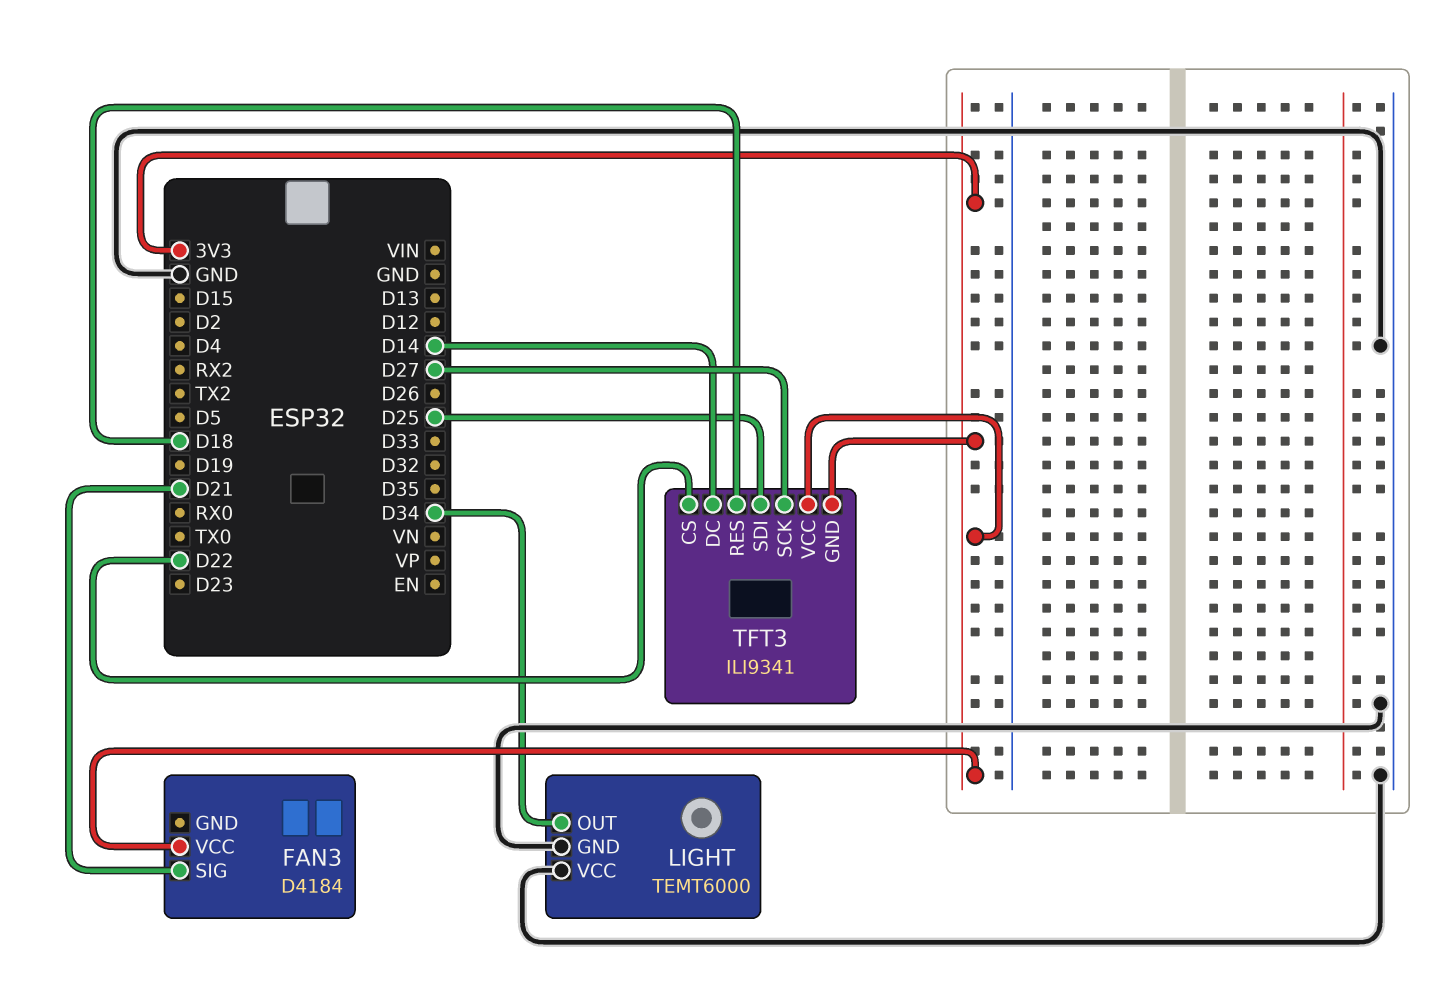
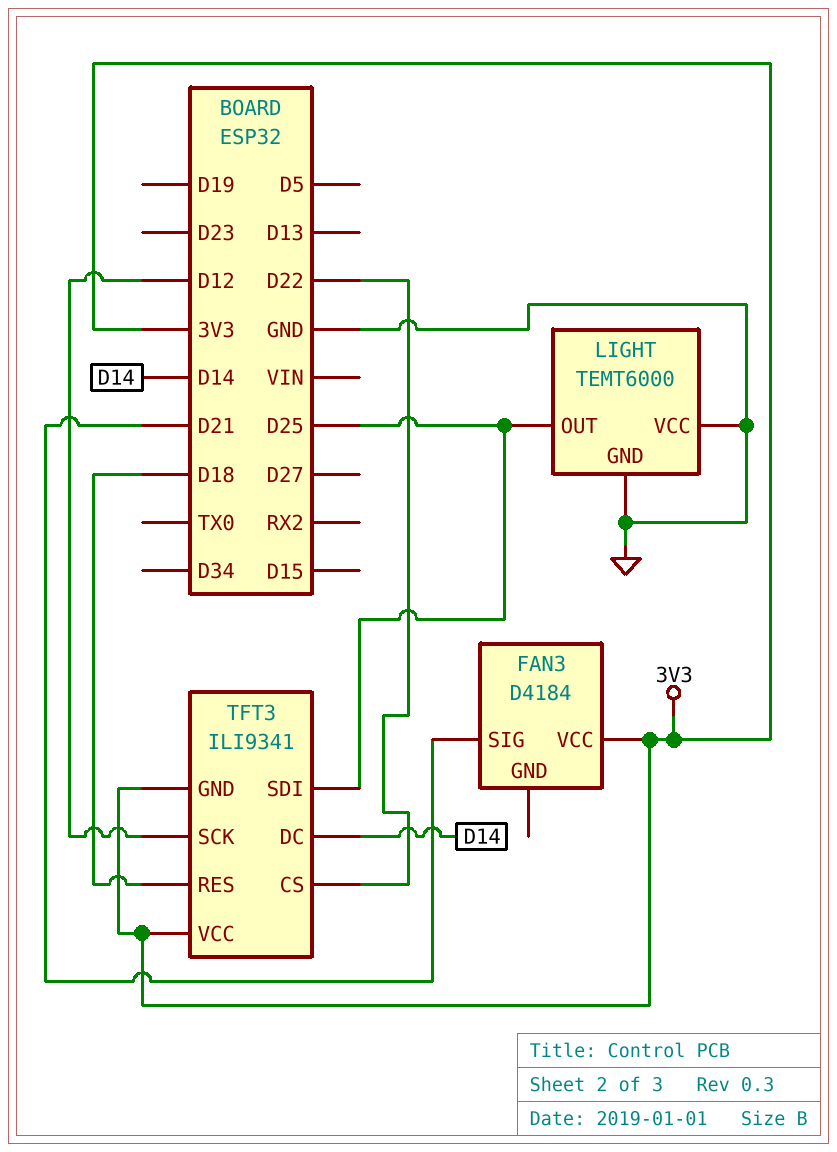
LIGHT pin OUT: D34 -> D25
TFT3 pin SCK: D27 -> D12

